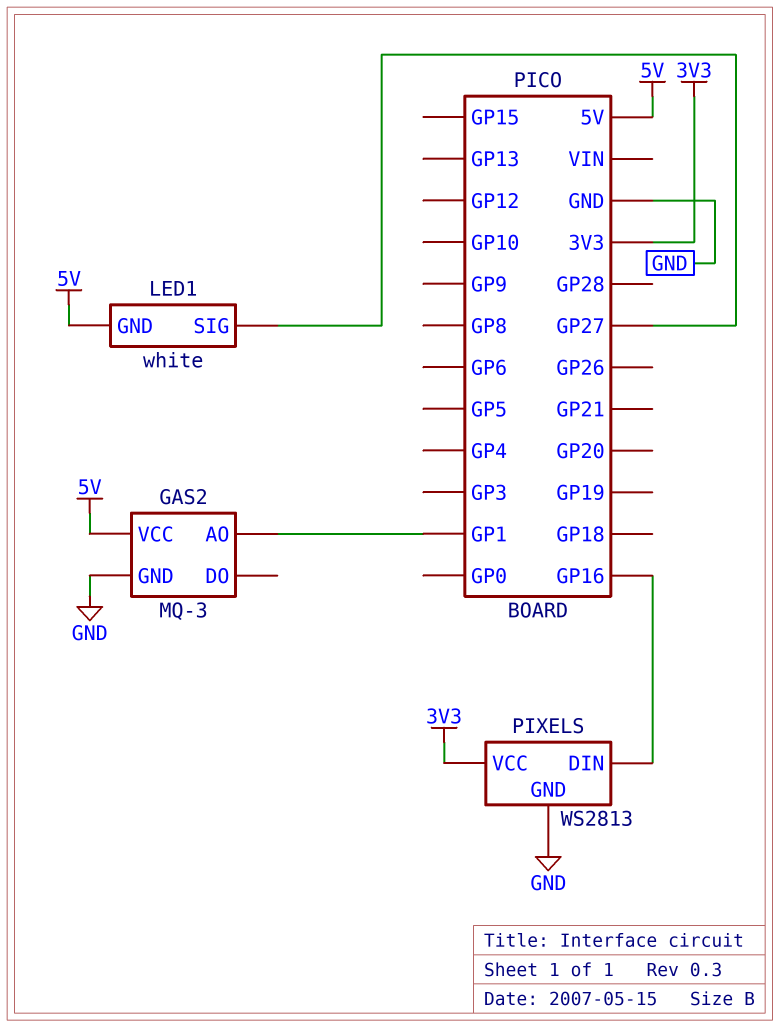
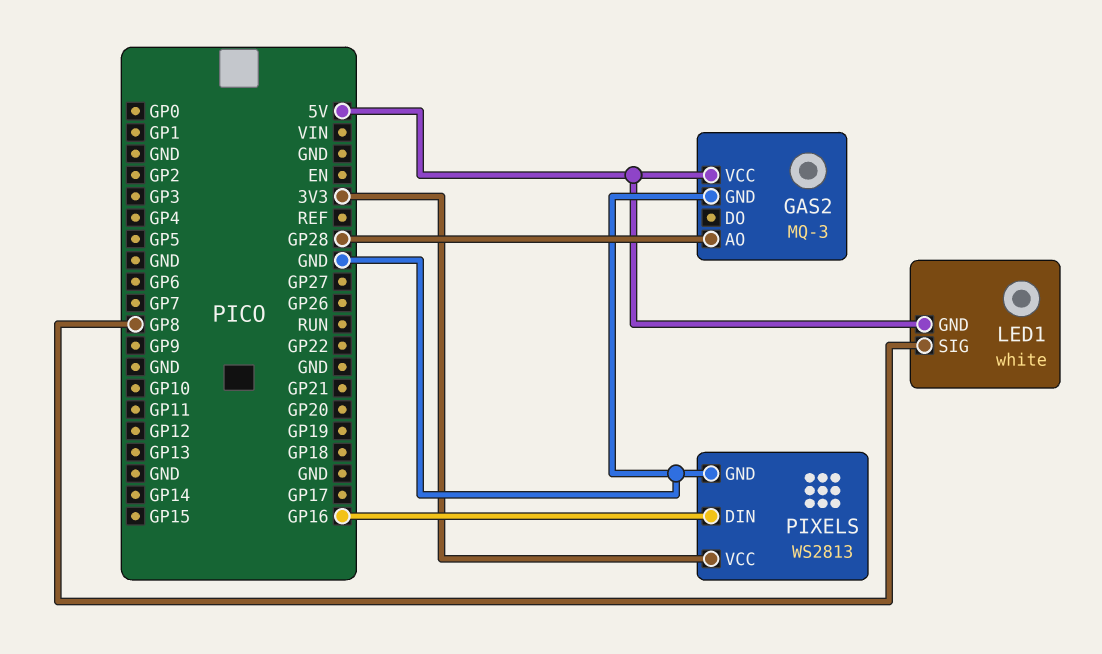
GAS2 pin AO: GP1 -> GP28
LED1 pin SIG: GP27 -> GP8

